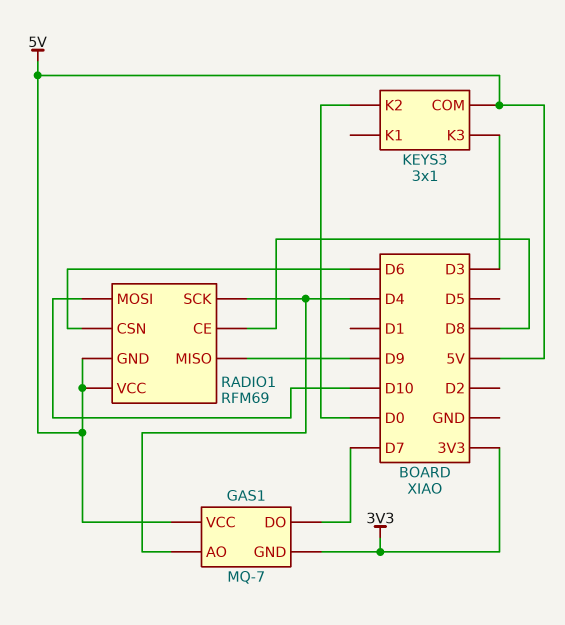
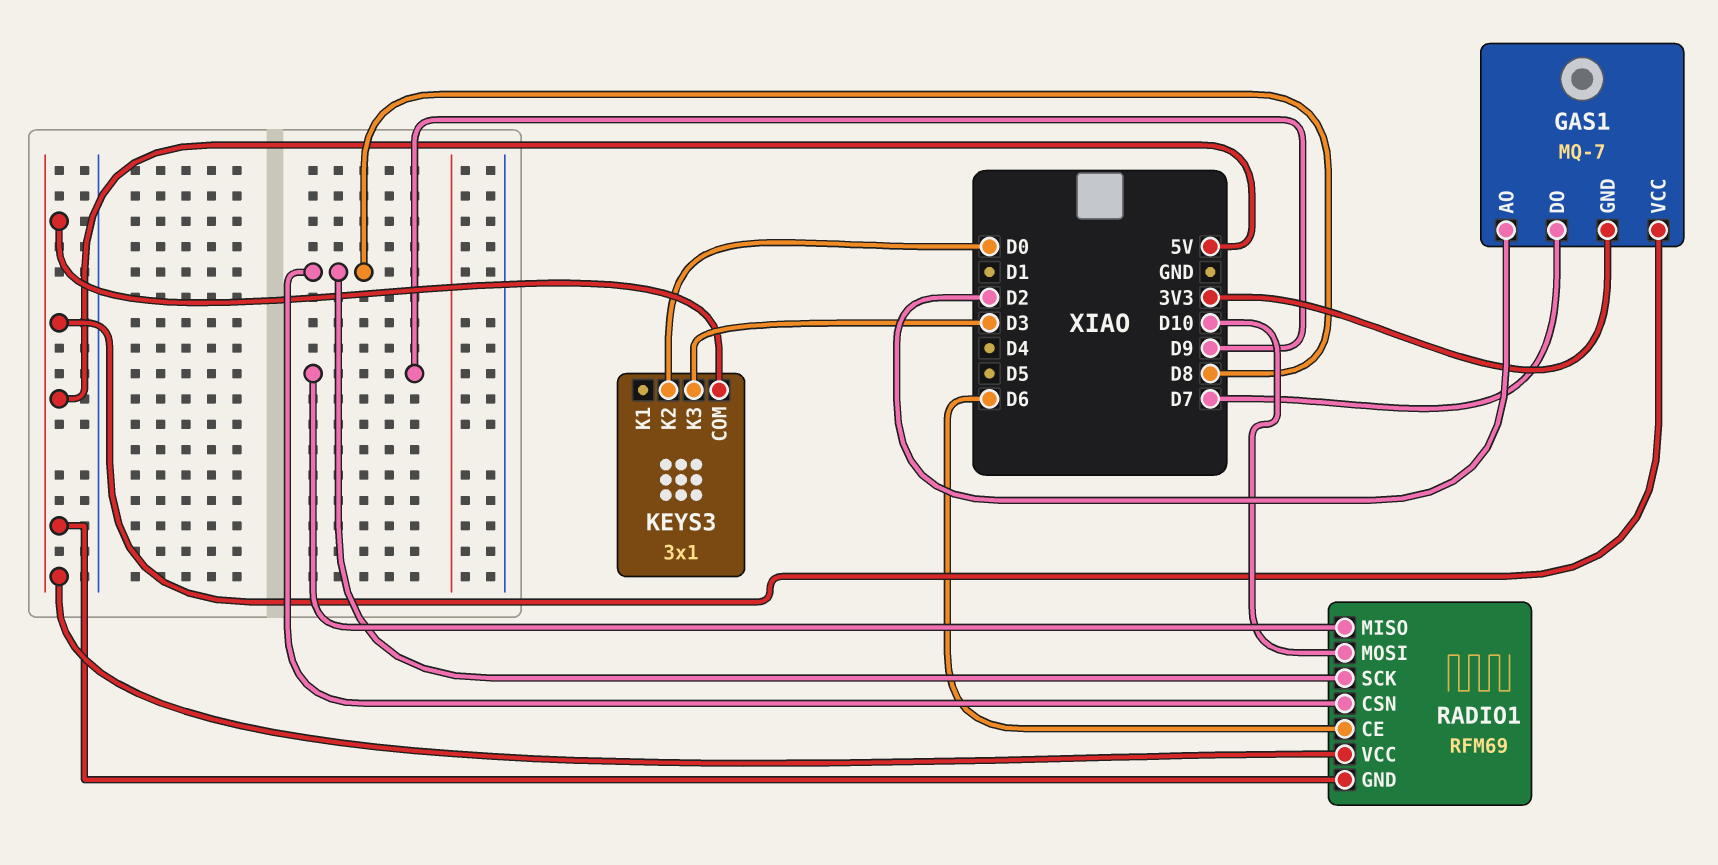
GAS1 pin AO: D4 -> D2
RADIO1 pin CE: D8 -> D6
RADIO1 pin CSN: D6 -> D8
RADIO1 pin SCK: D4 -> D8

